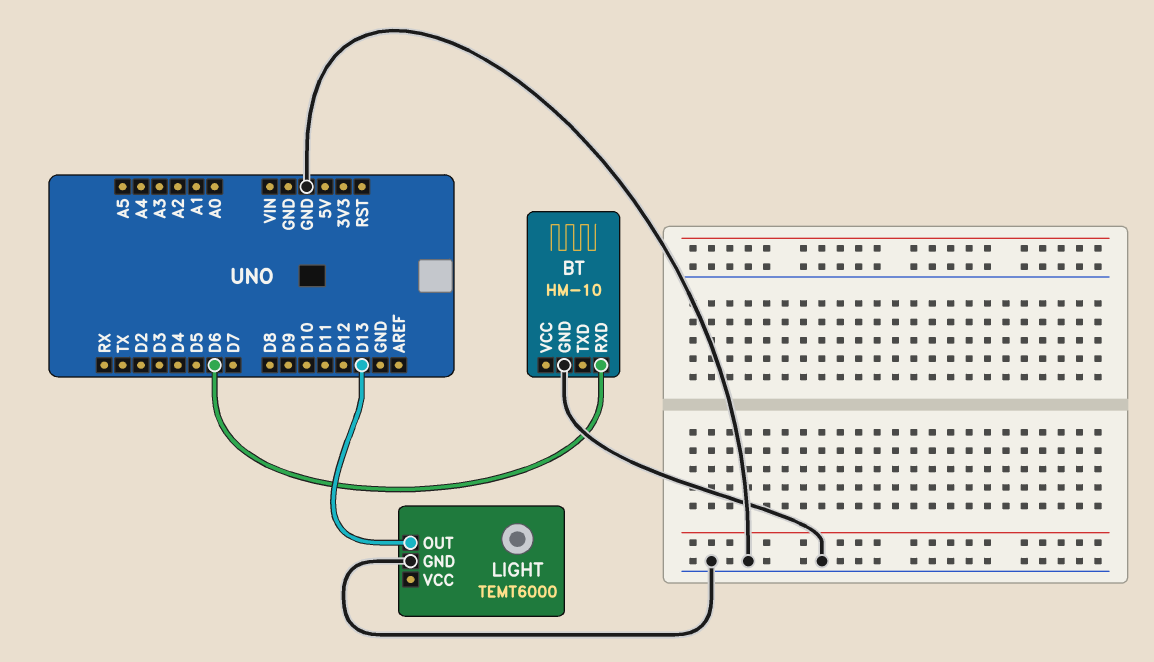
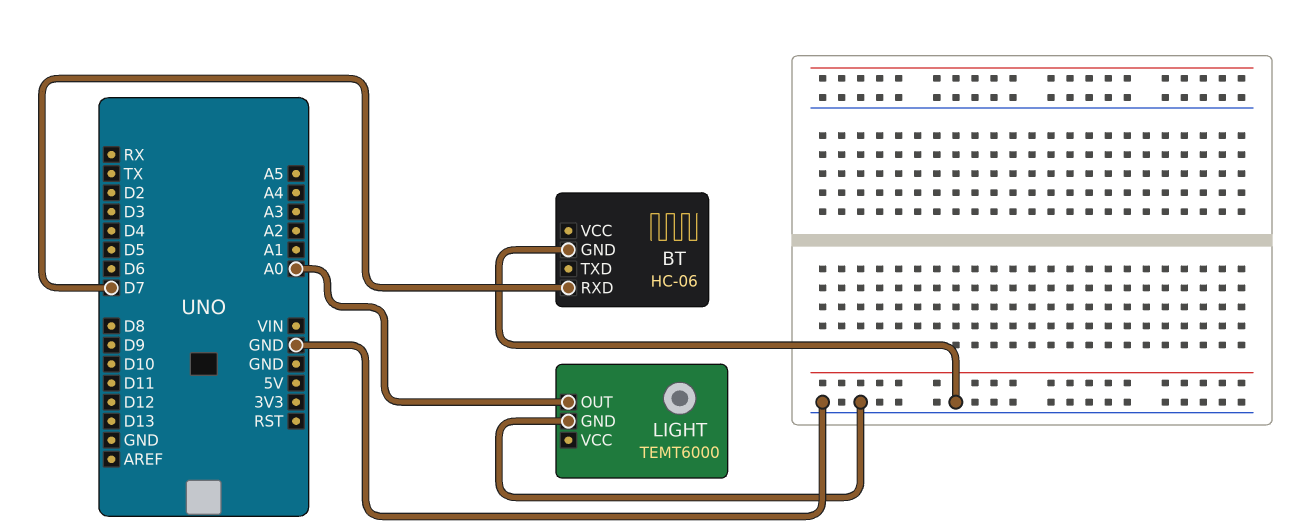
BT: HM-10 -> HC-06
BT pin RXD: D6 -> D7
LIGHT pin OUT: D13 -> A0

